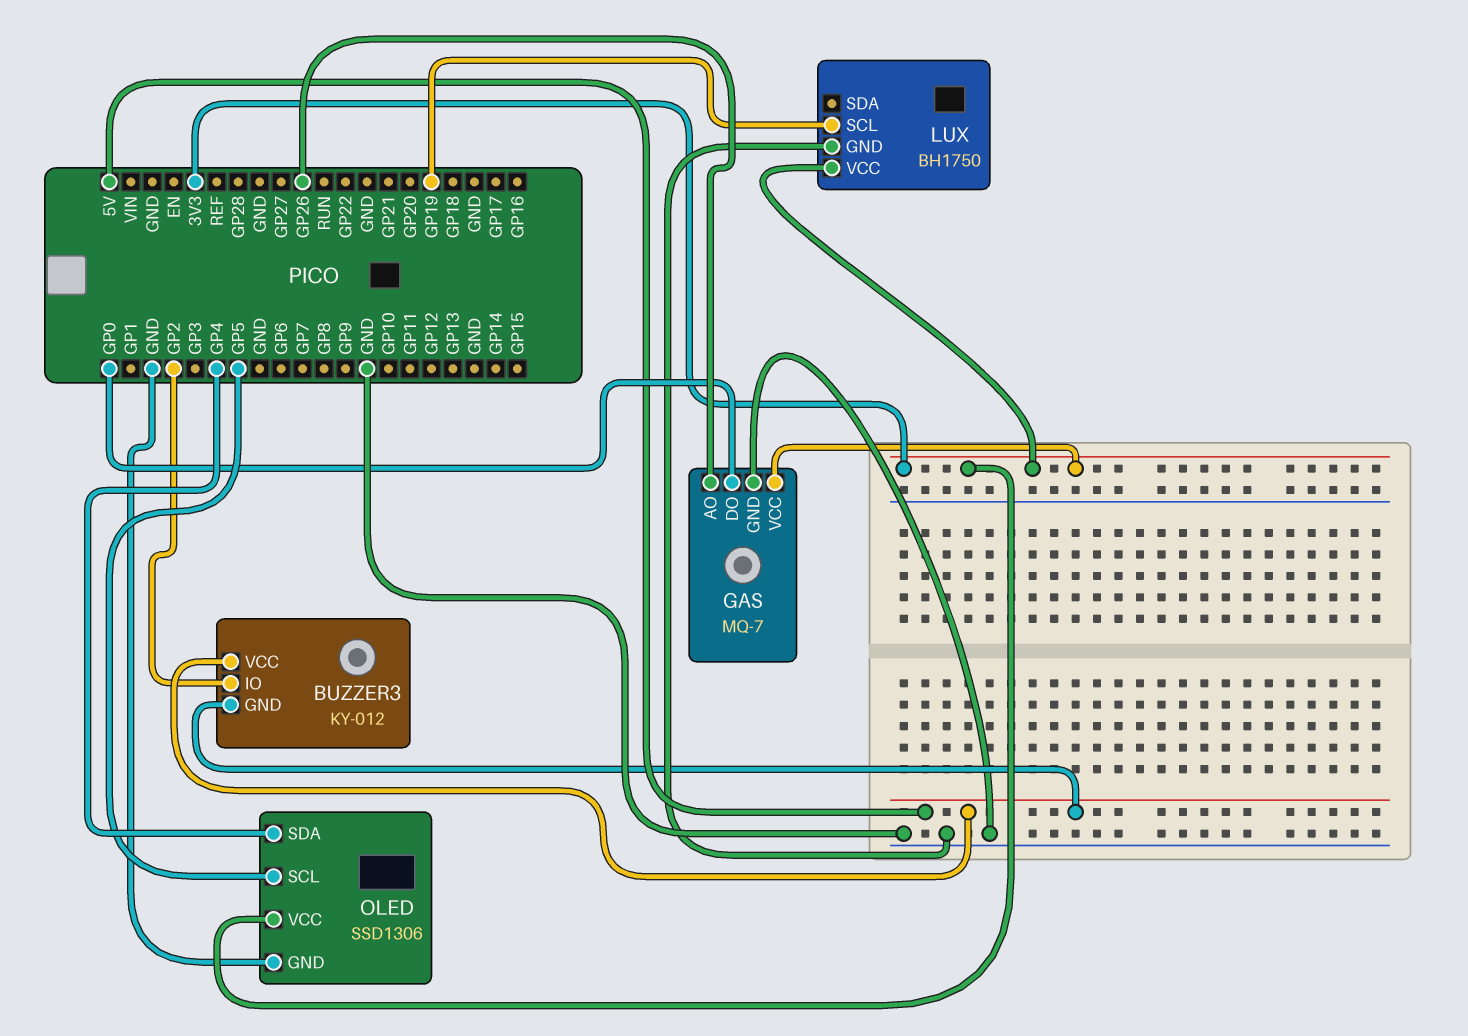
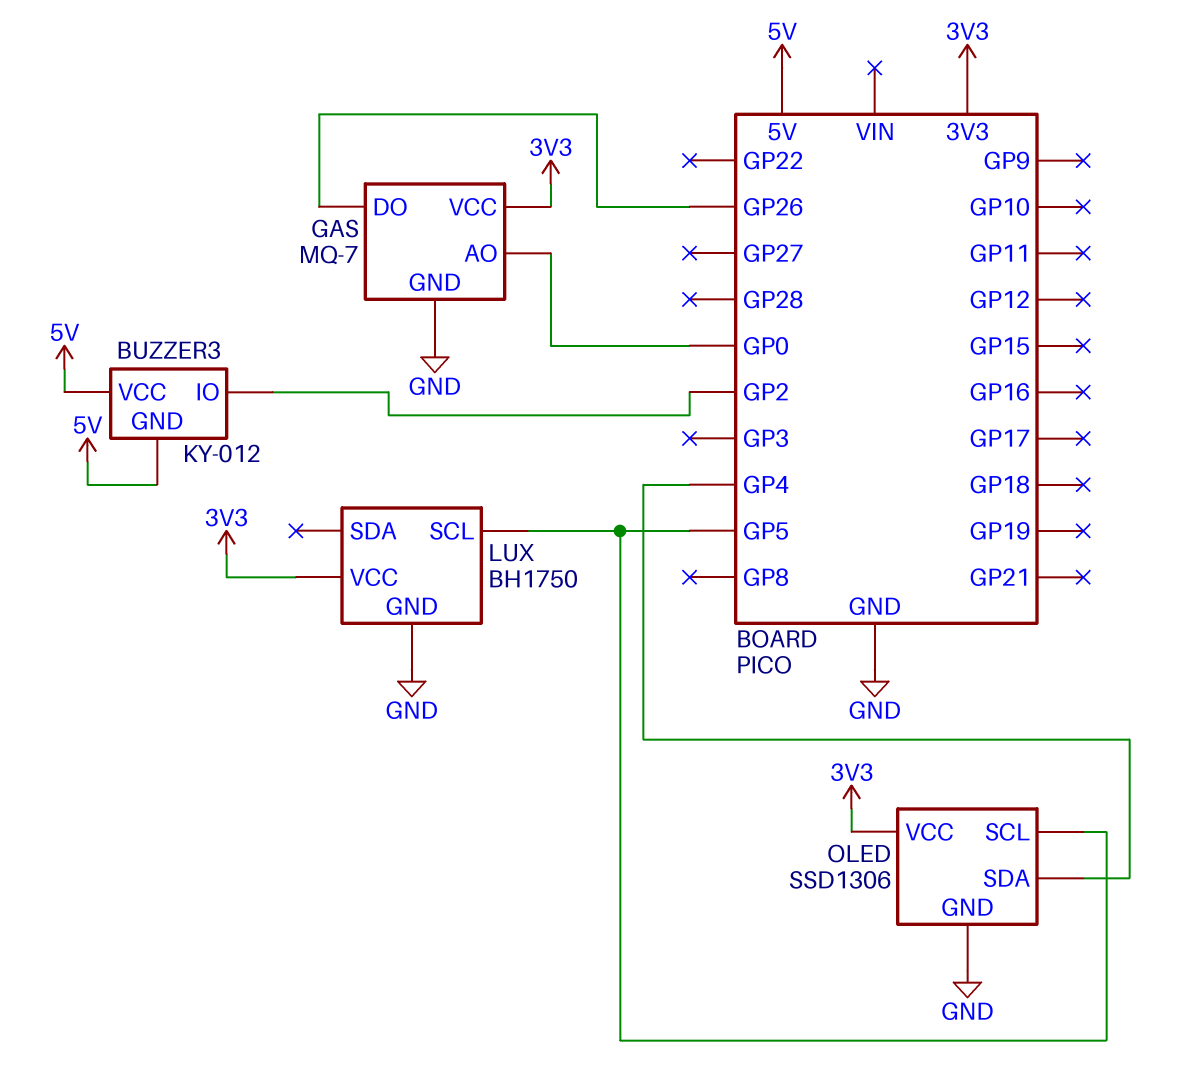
GAS pin AO: GP26 -> GP0
GAS pin DO: GP0 -> GP26
LUX pin SCL: GP19 -> GP5

